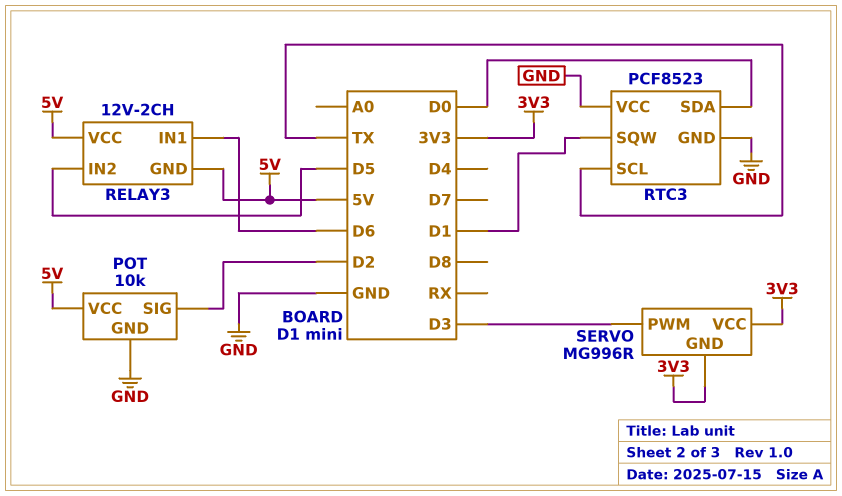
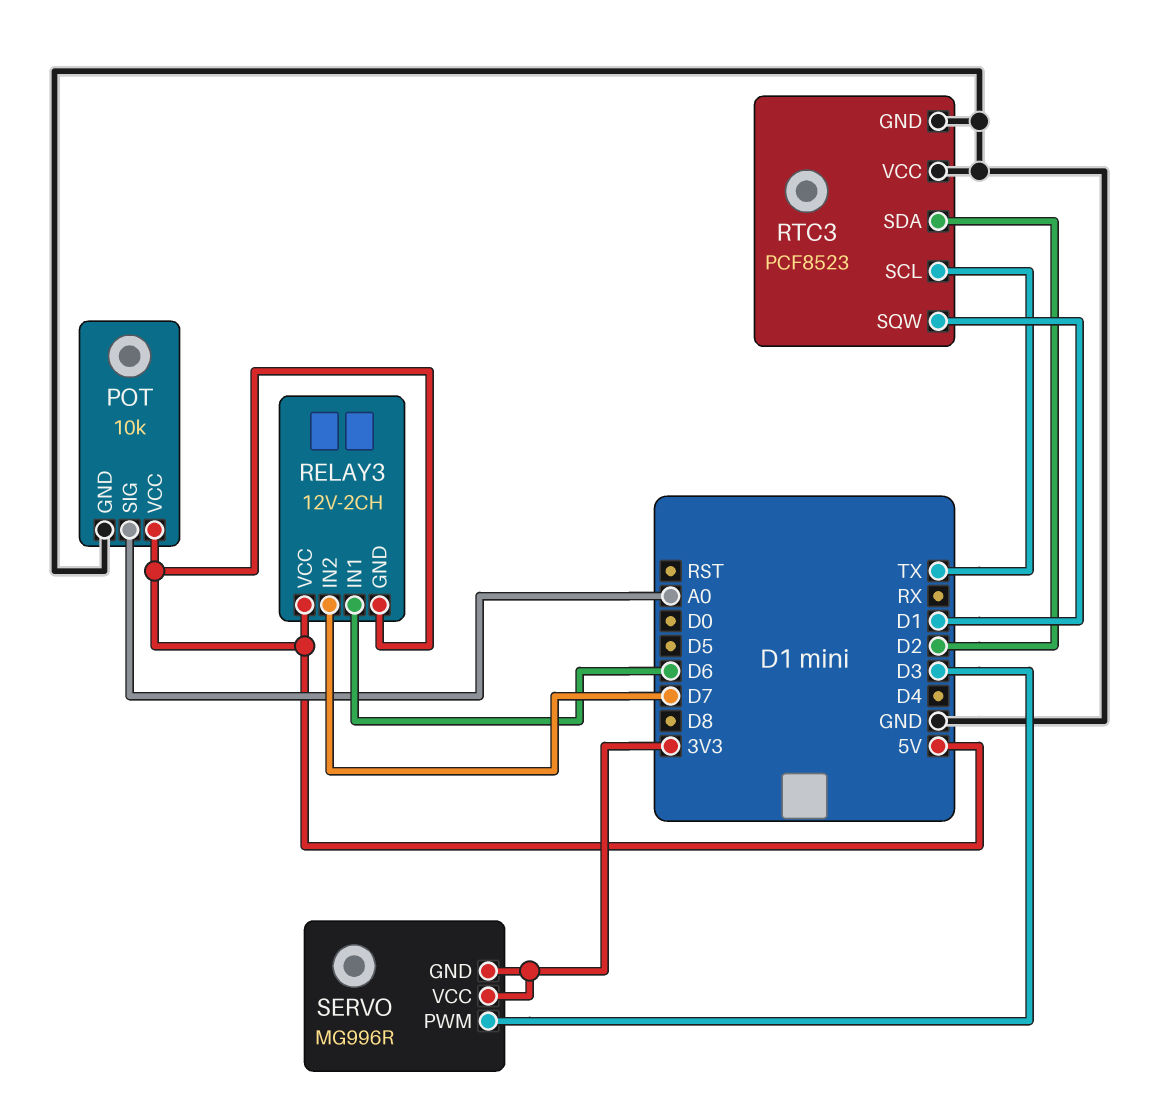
POT pin SIG: D2 -> A0
RELAY3 pin IN2: D5 -> D7
RTC3 pin SDA: D0 -> D2

